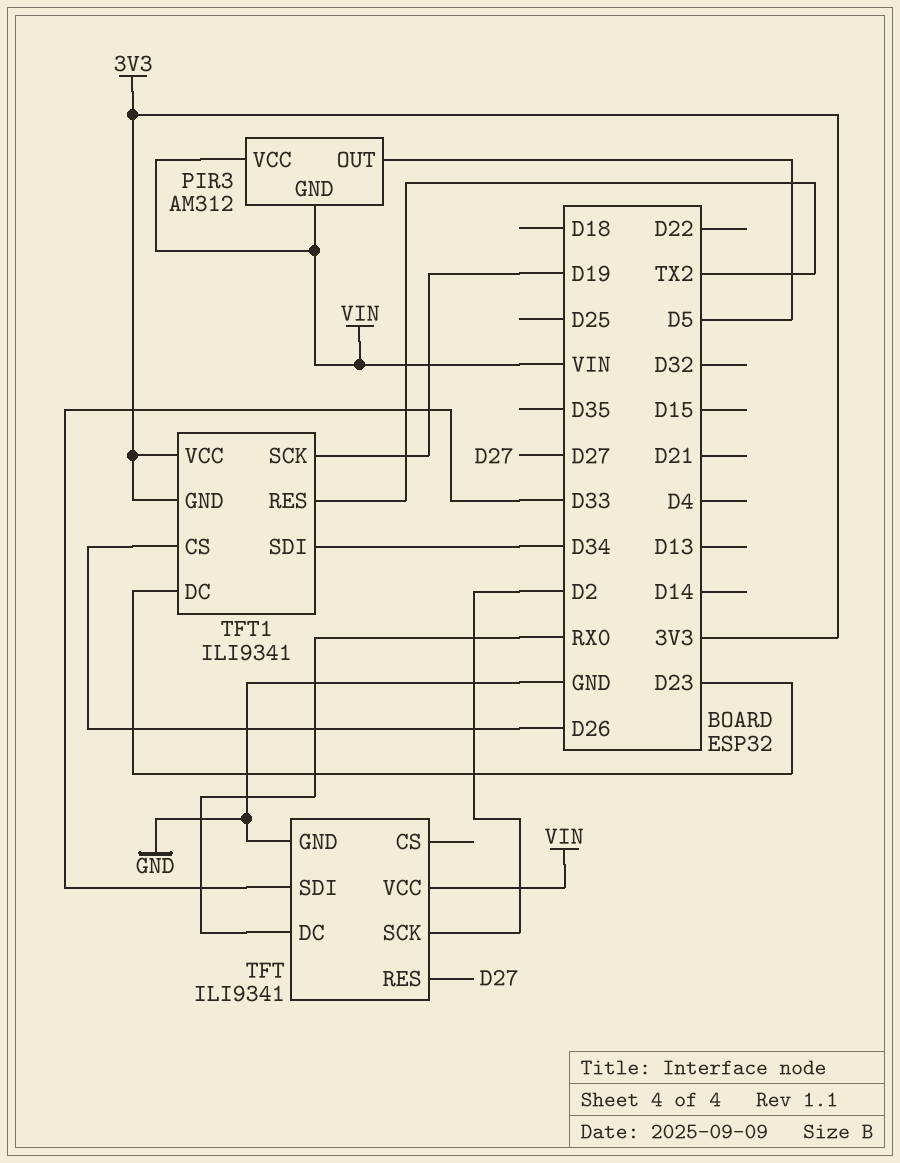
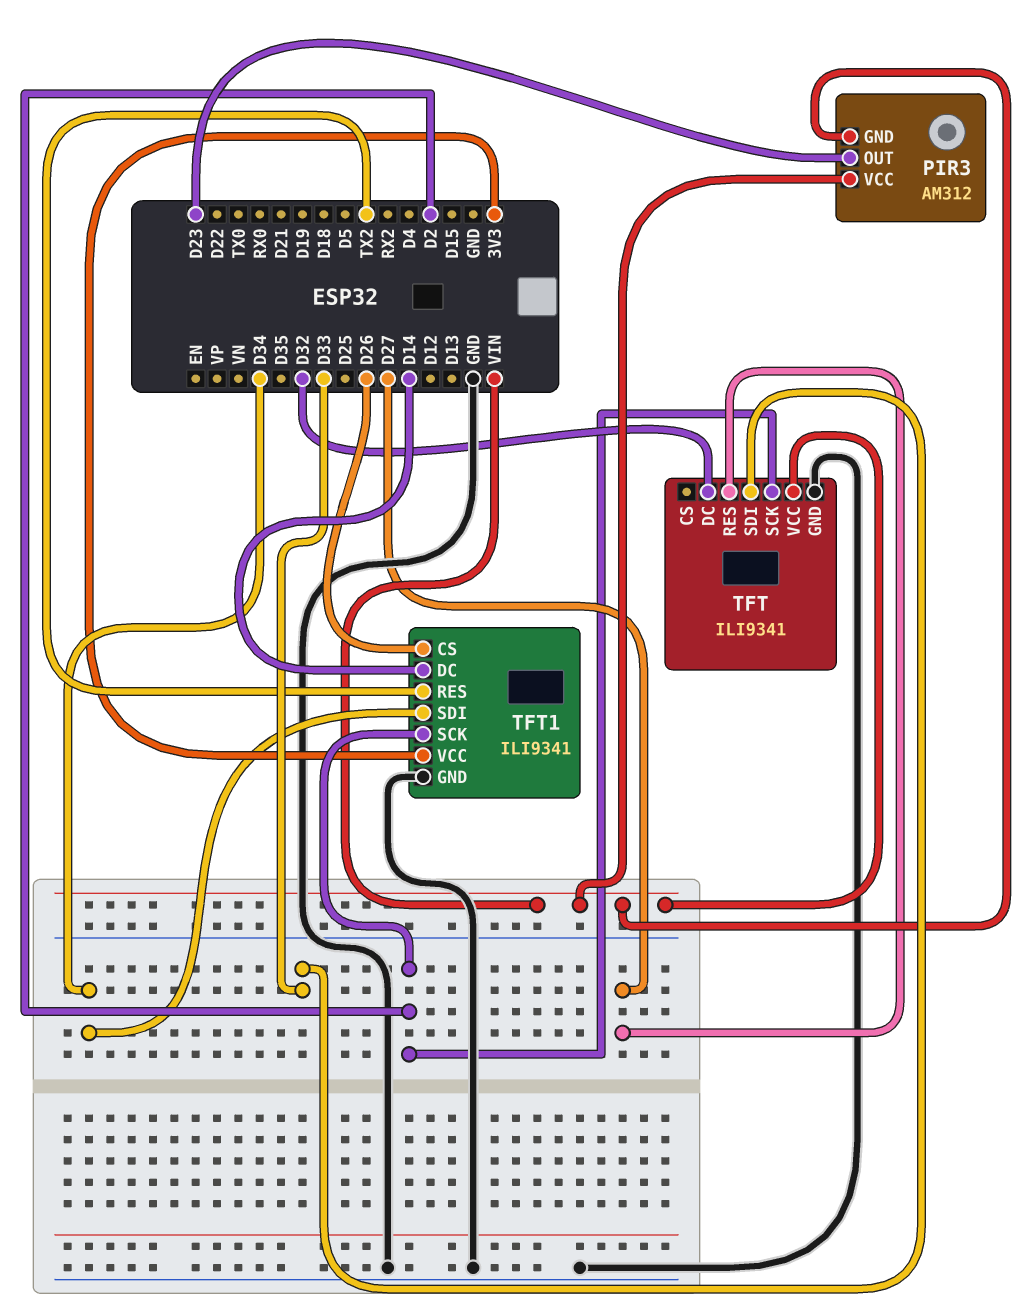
PIR3 pin OUT: D5 -> D23
TFT pin DC: RX0 -> D32
TFT1 pin DC: D23 -> D14
TFT1 pin GND: 3V3 -> GND
TFT1 pin SCK: D19 -> D2

